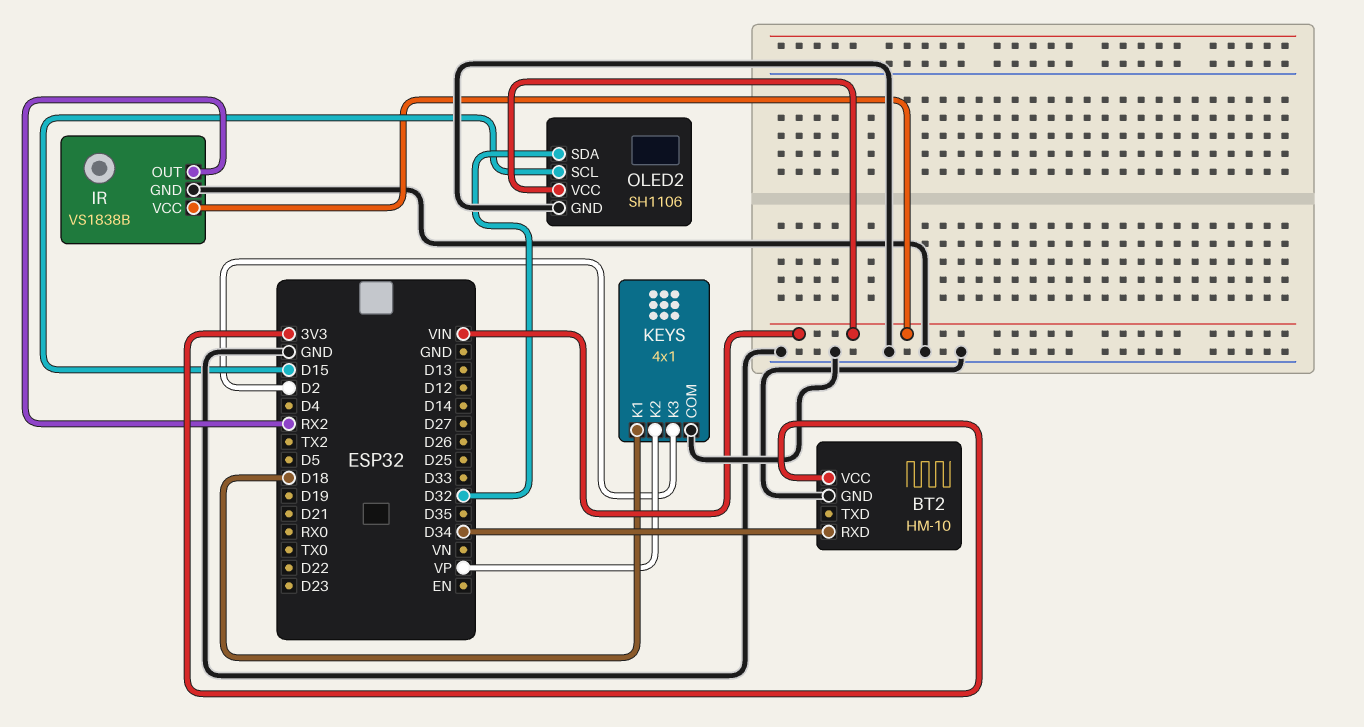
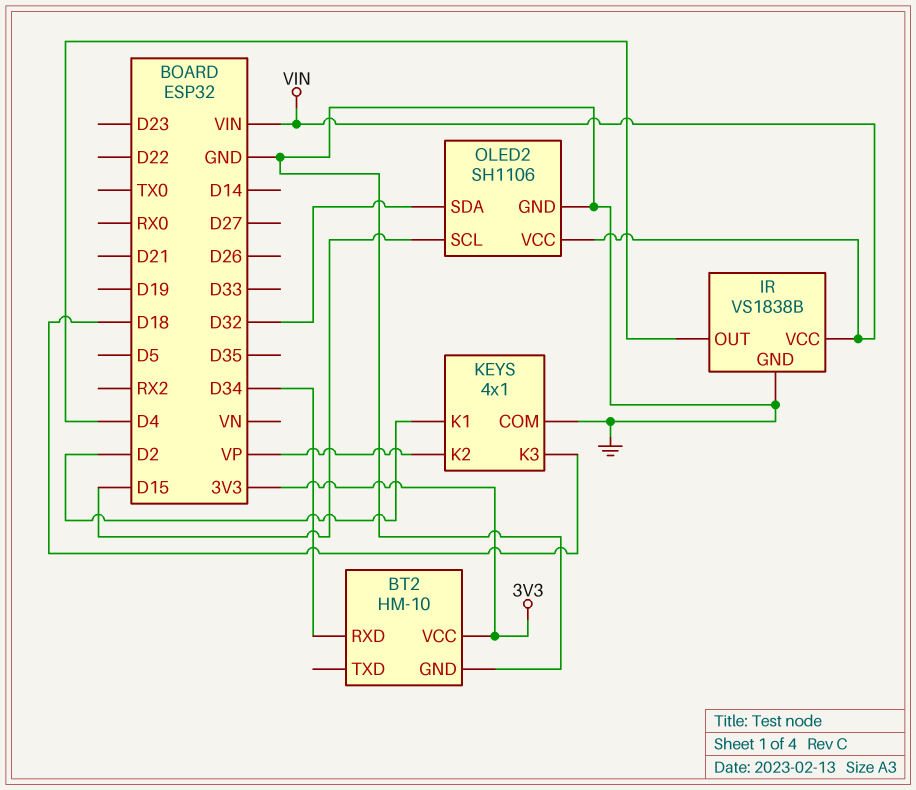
IR pin OUT: RX2 -> D4
KEYS pin K1: D18 -> D2
KEYS pin K3: D2 -> D18

